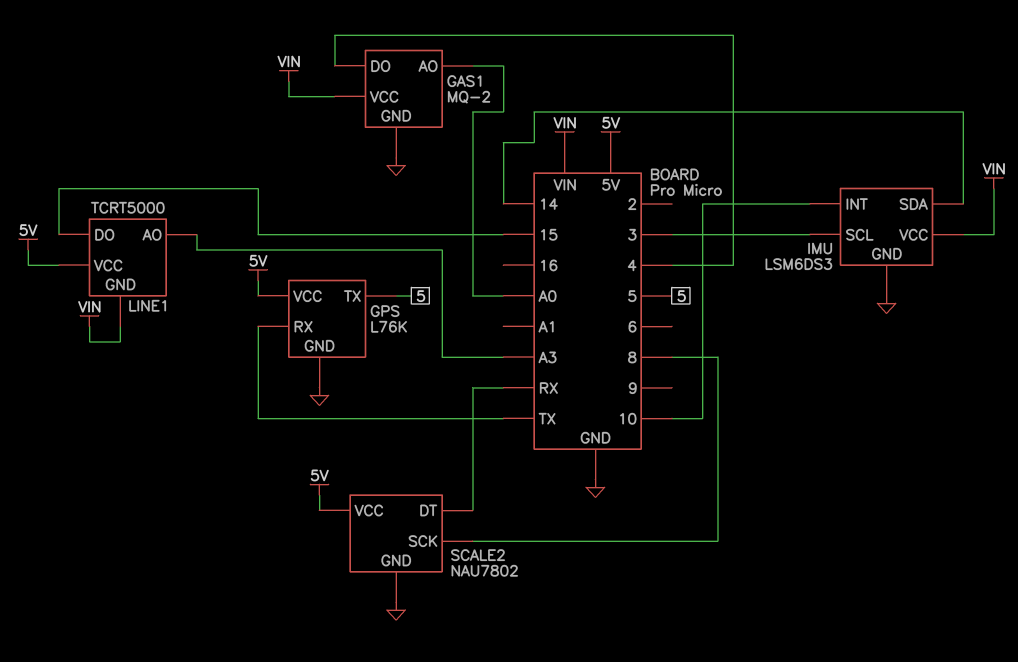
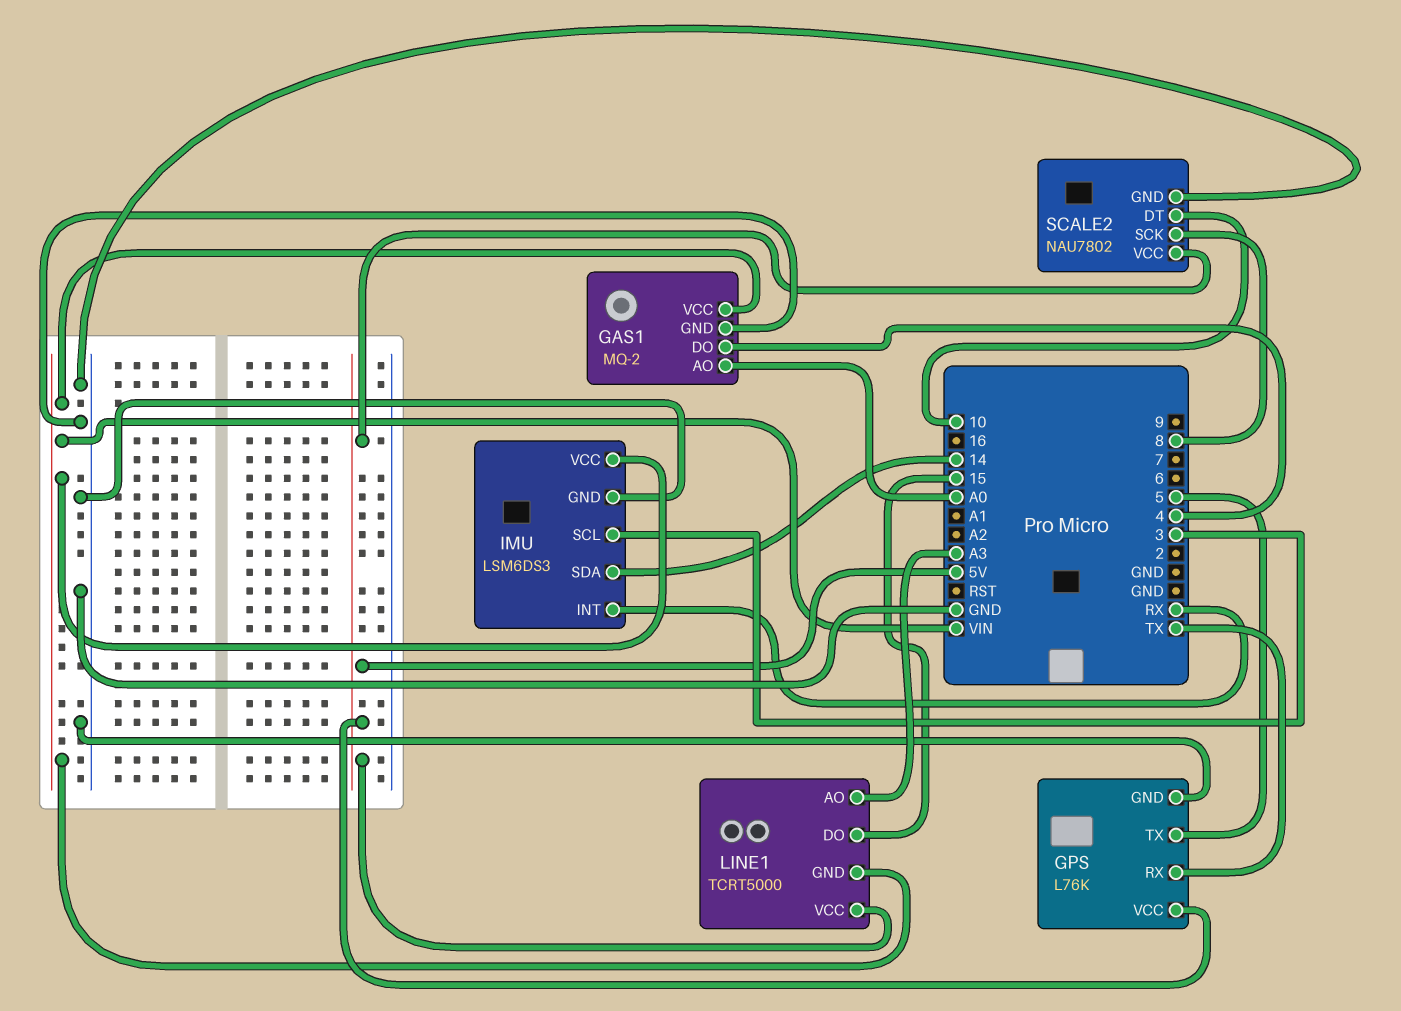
IMU pin INT: 10 -> RX
SCALE2 pin DT: RX -> 10

